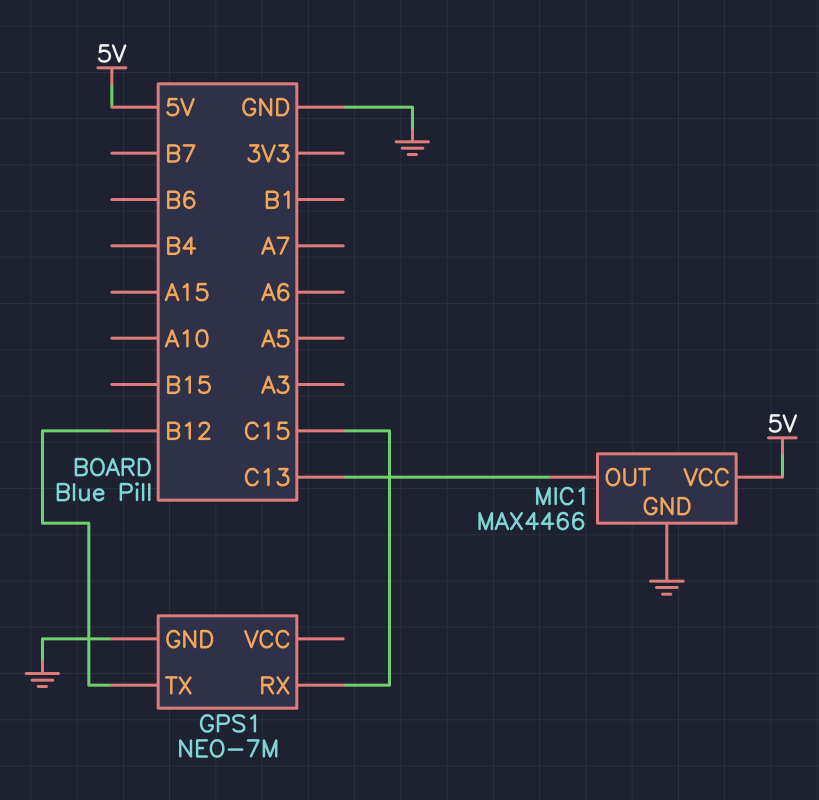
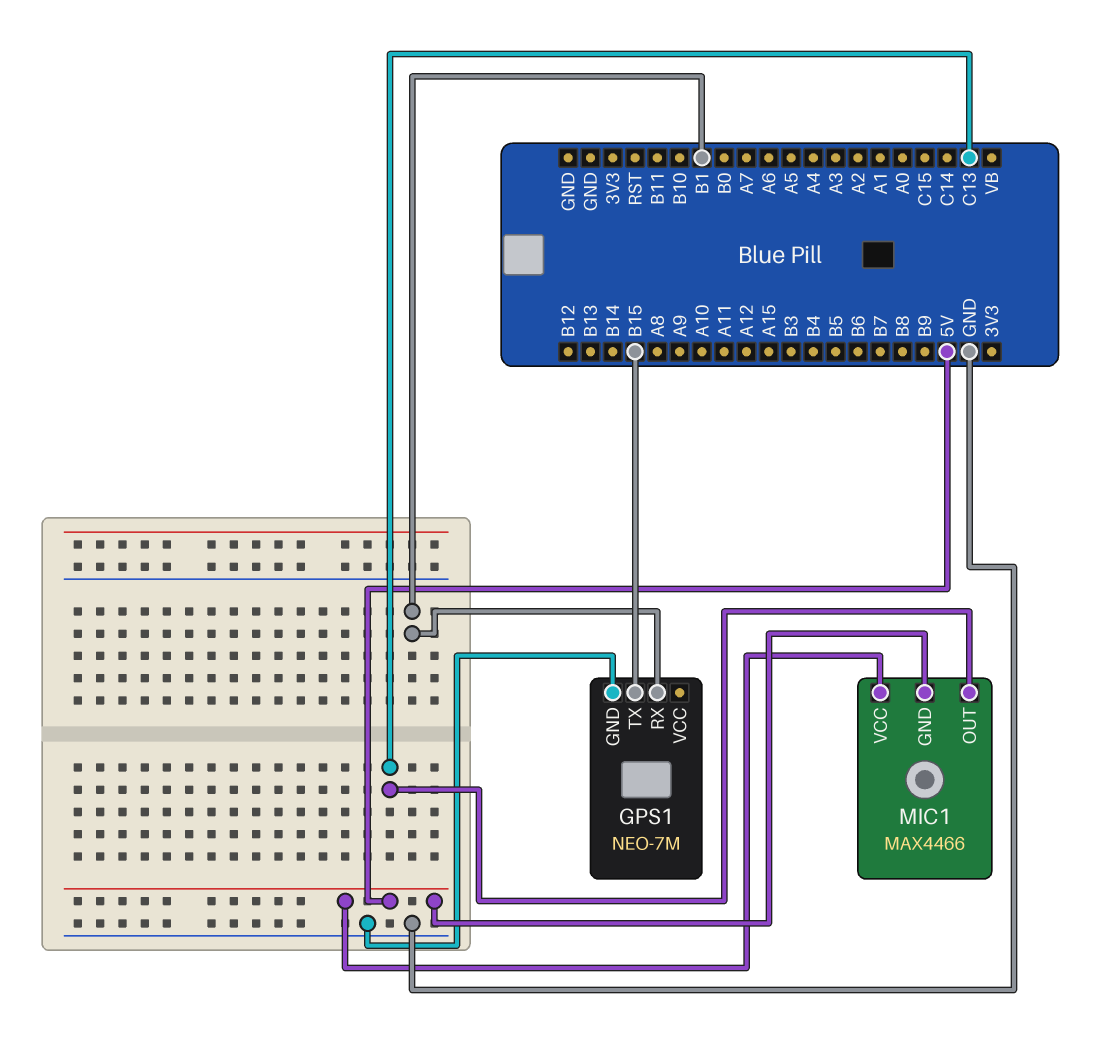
GPS1 pin RX: C15 -> B1
GPS1 pin TX: B12 -> B15
MIC1 pin GND: GND -> 5V

